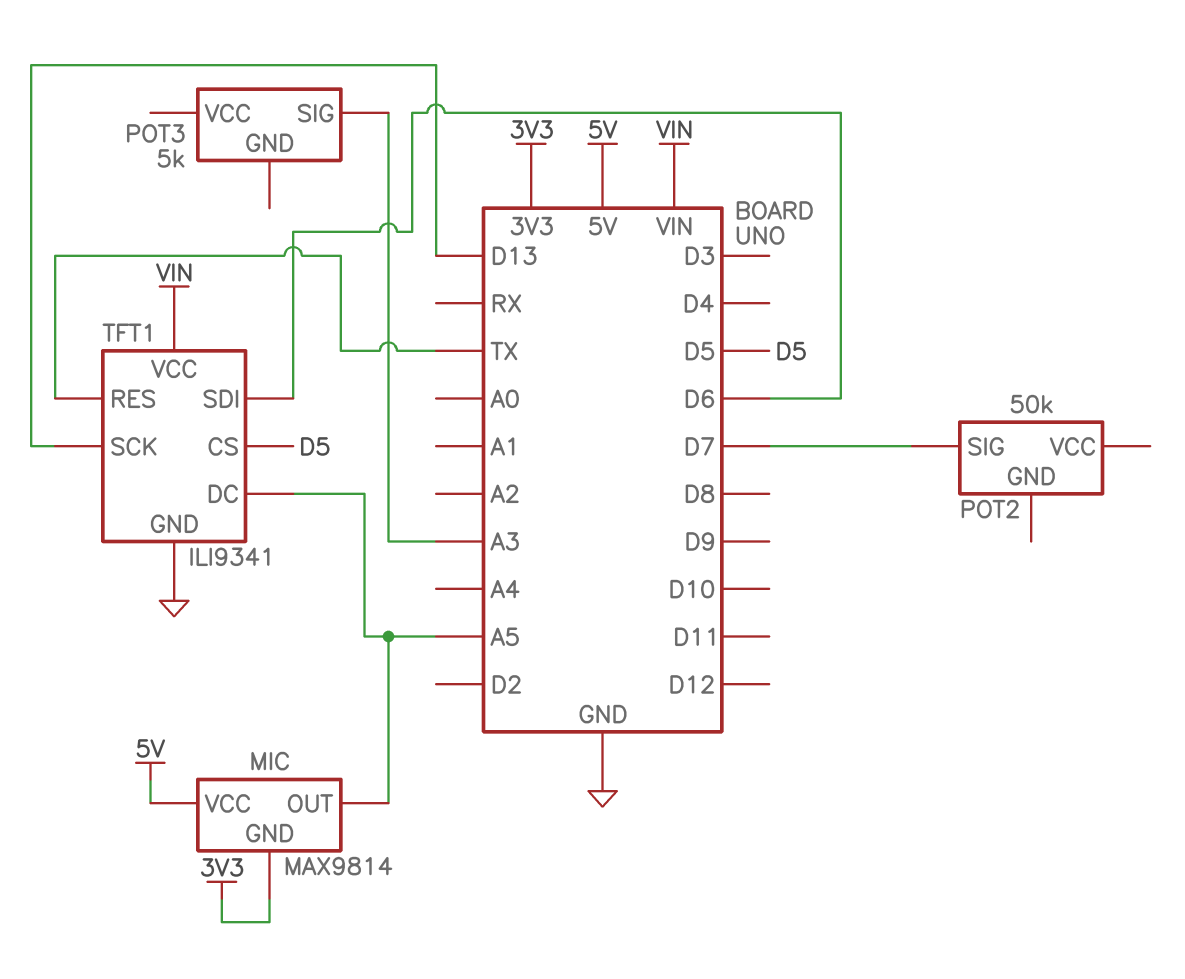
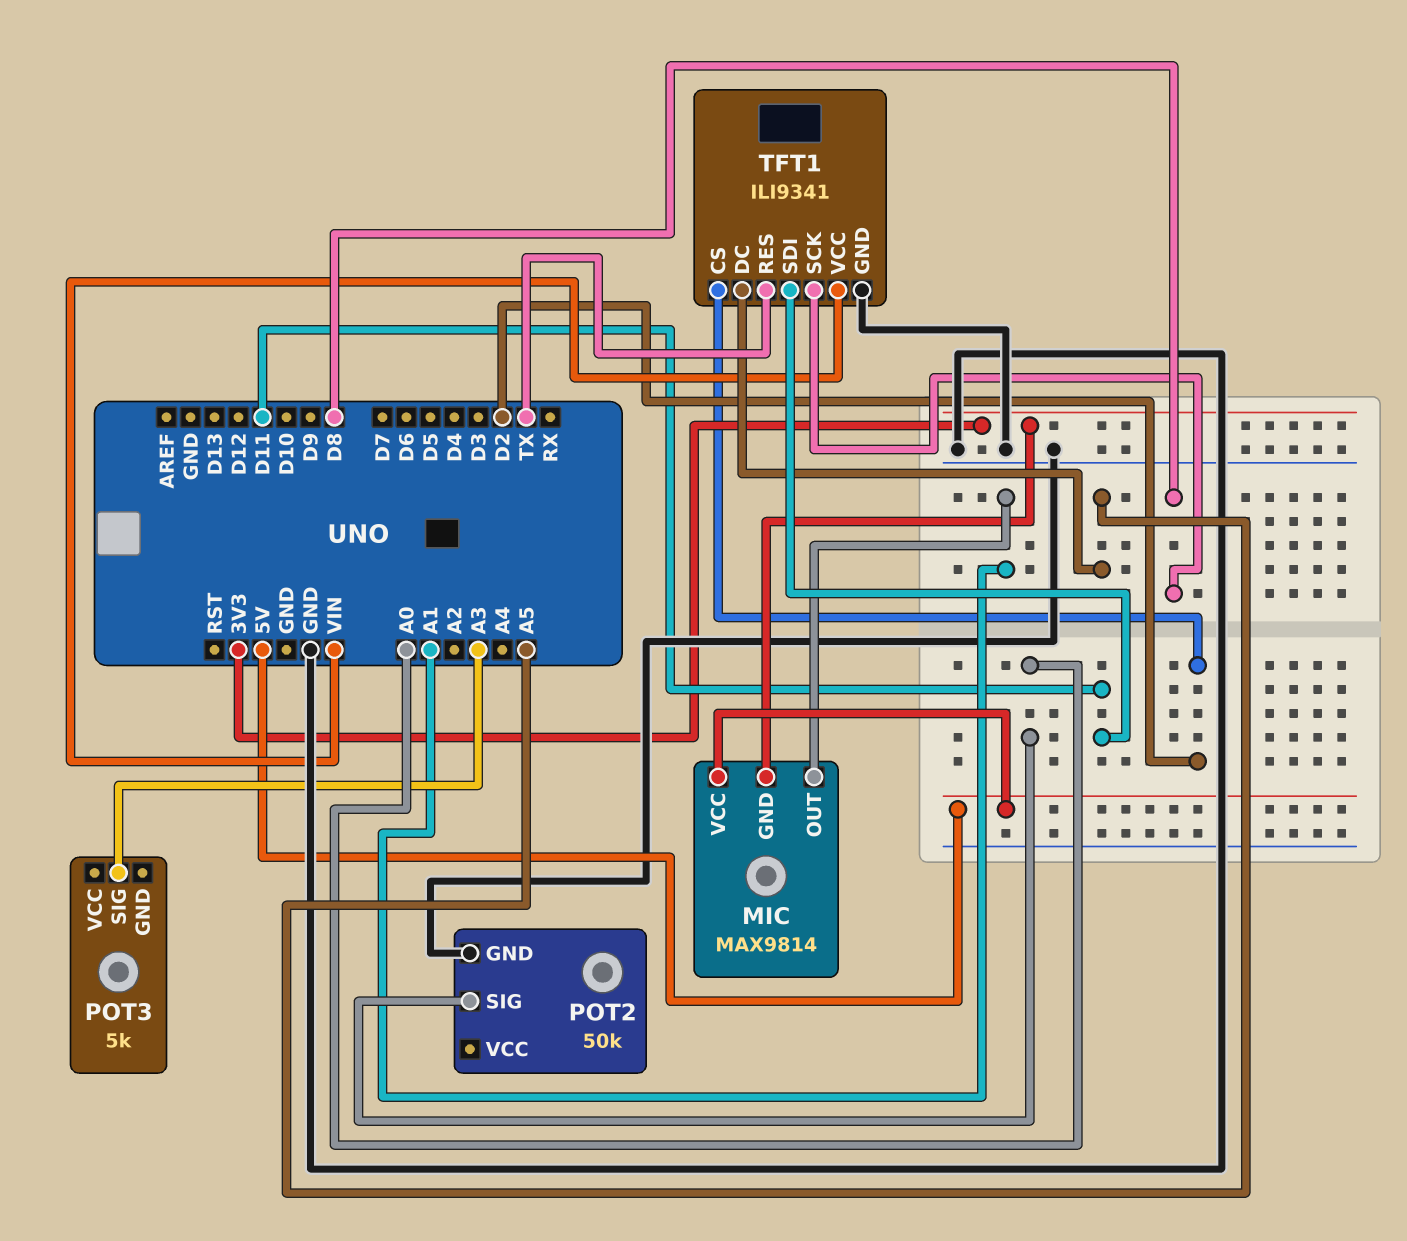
MIC pin OUT: A5 -> A1
POT2 pin GND: none -> GND
POT2 pin SIG: D7 -> A0
TFT1 pin CS: D5 -> D2
TFT1 pin SCK: D13 -> D8
TFT1 pin SDI: D6 -> D11

